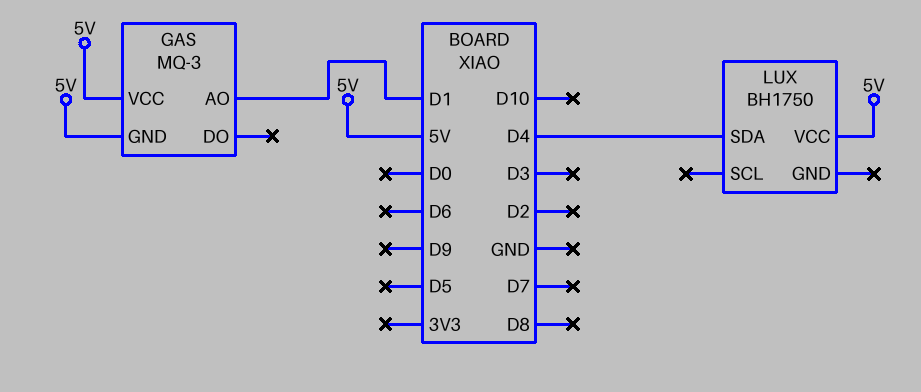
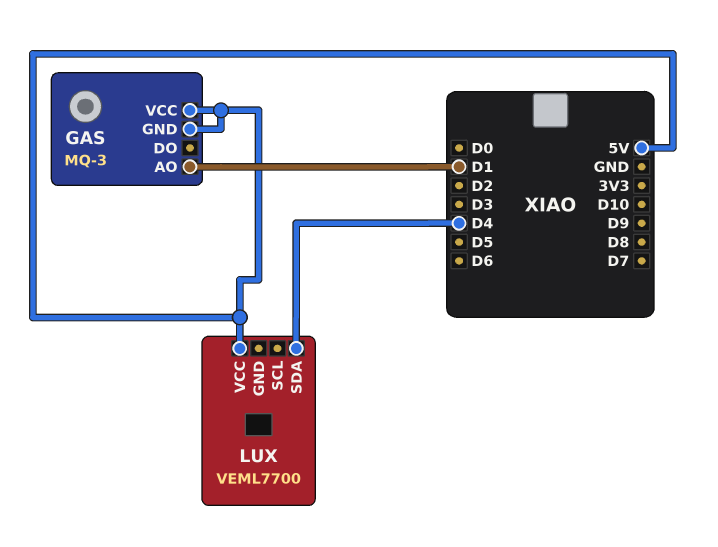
LUX: BH1750 -> VEML7700

